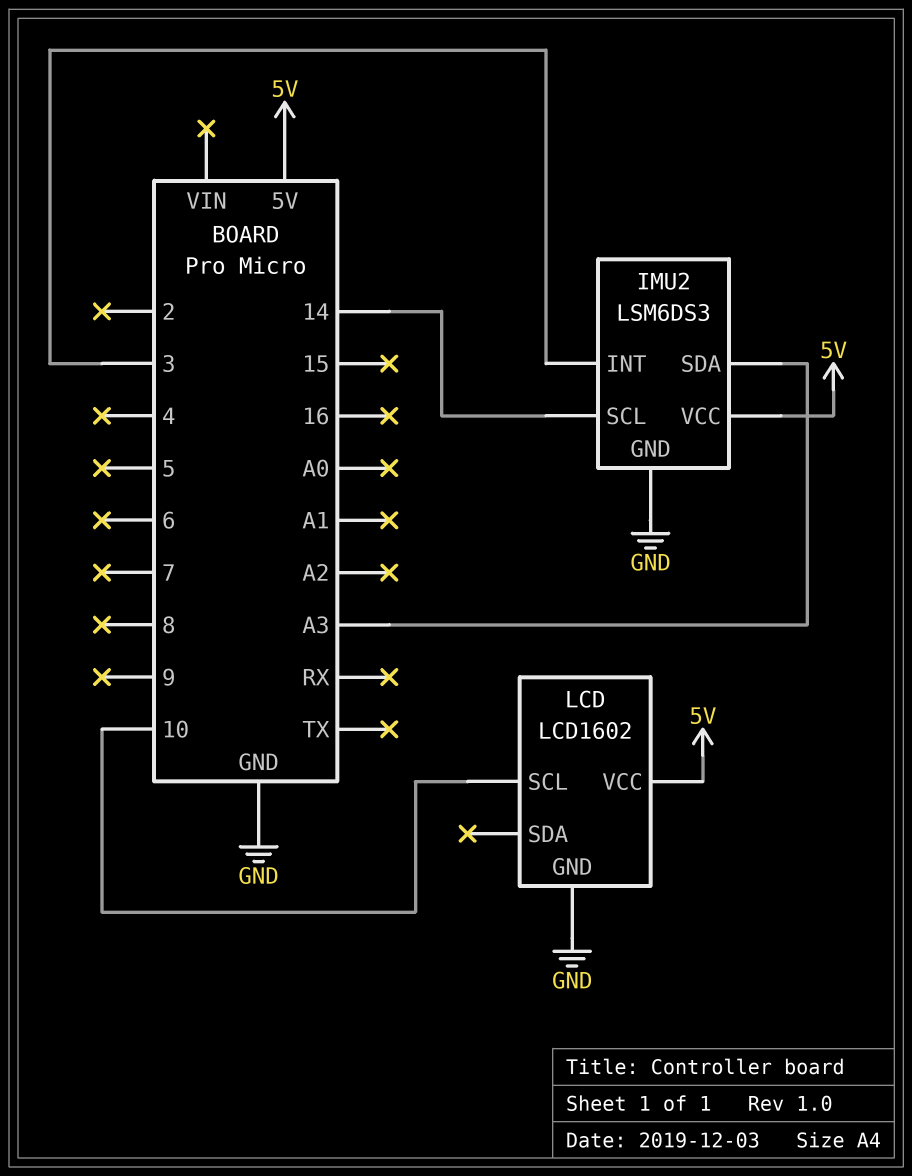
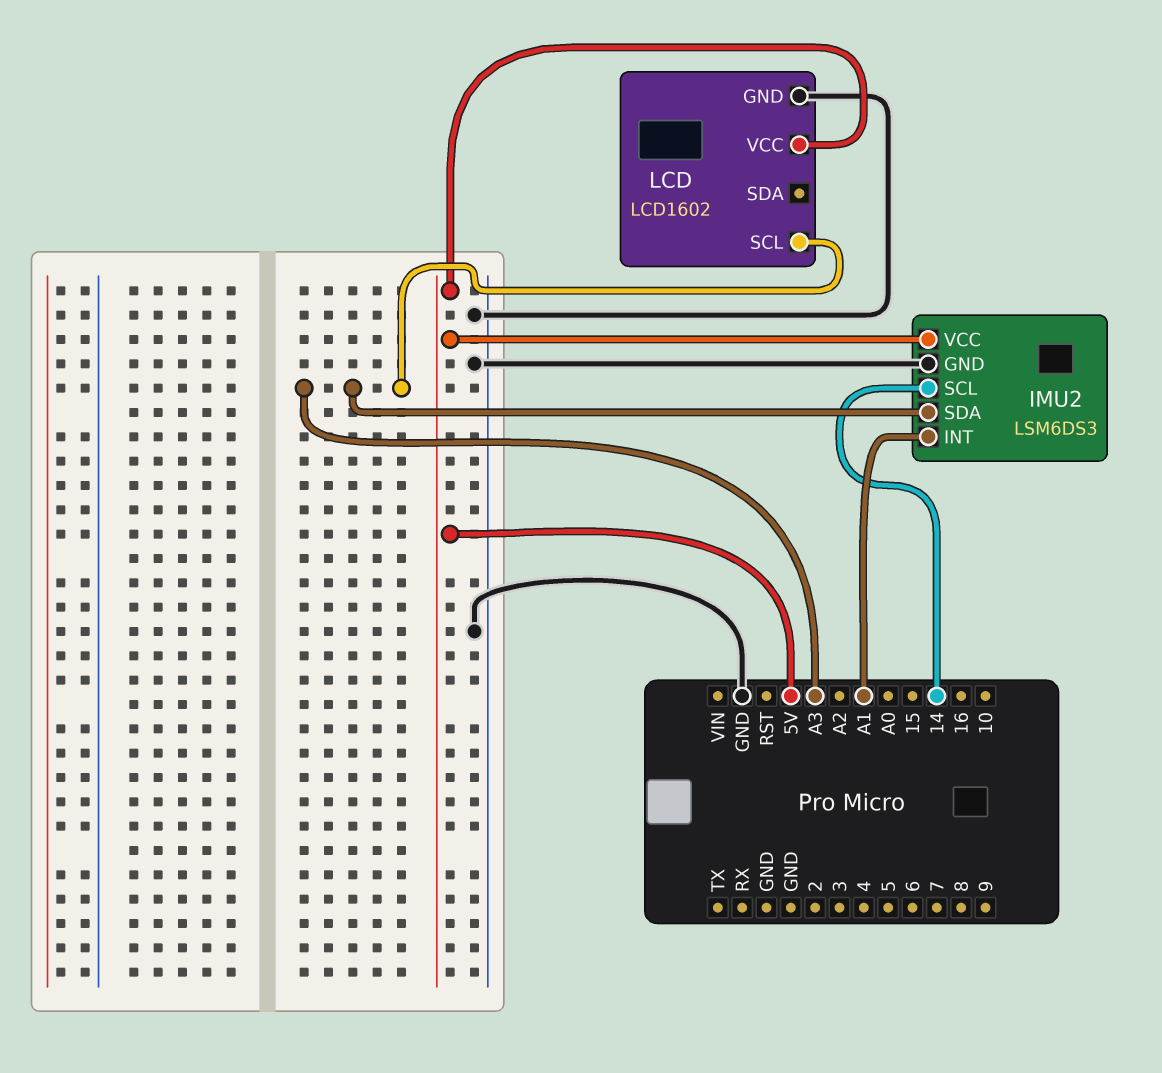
IMU2 pin INT: 3 -> A1
LCD pin SCL: 10 -> A3

